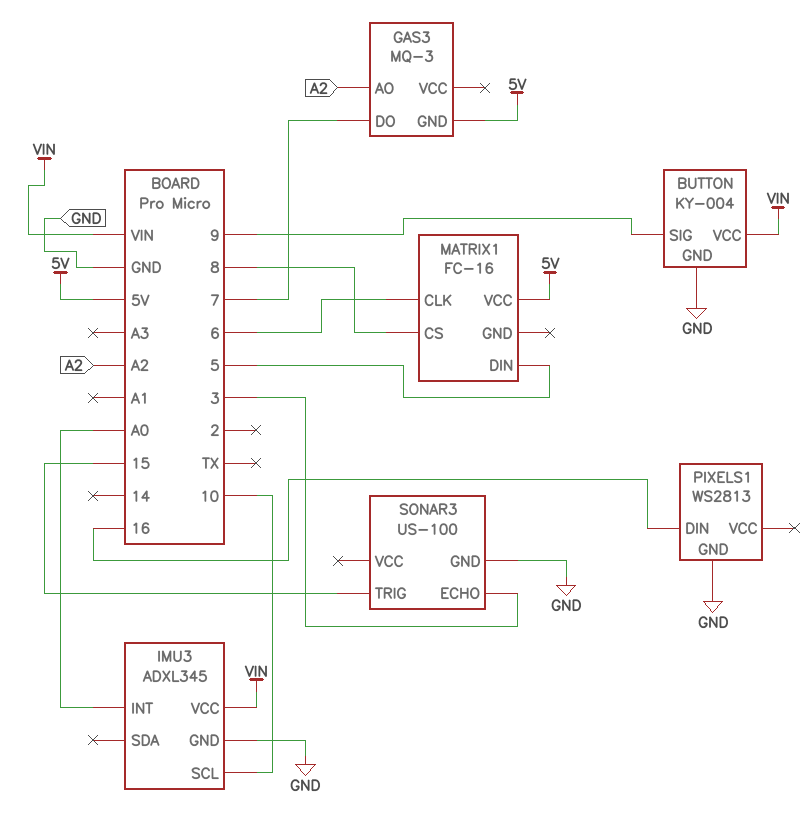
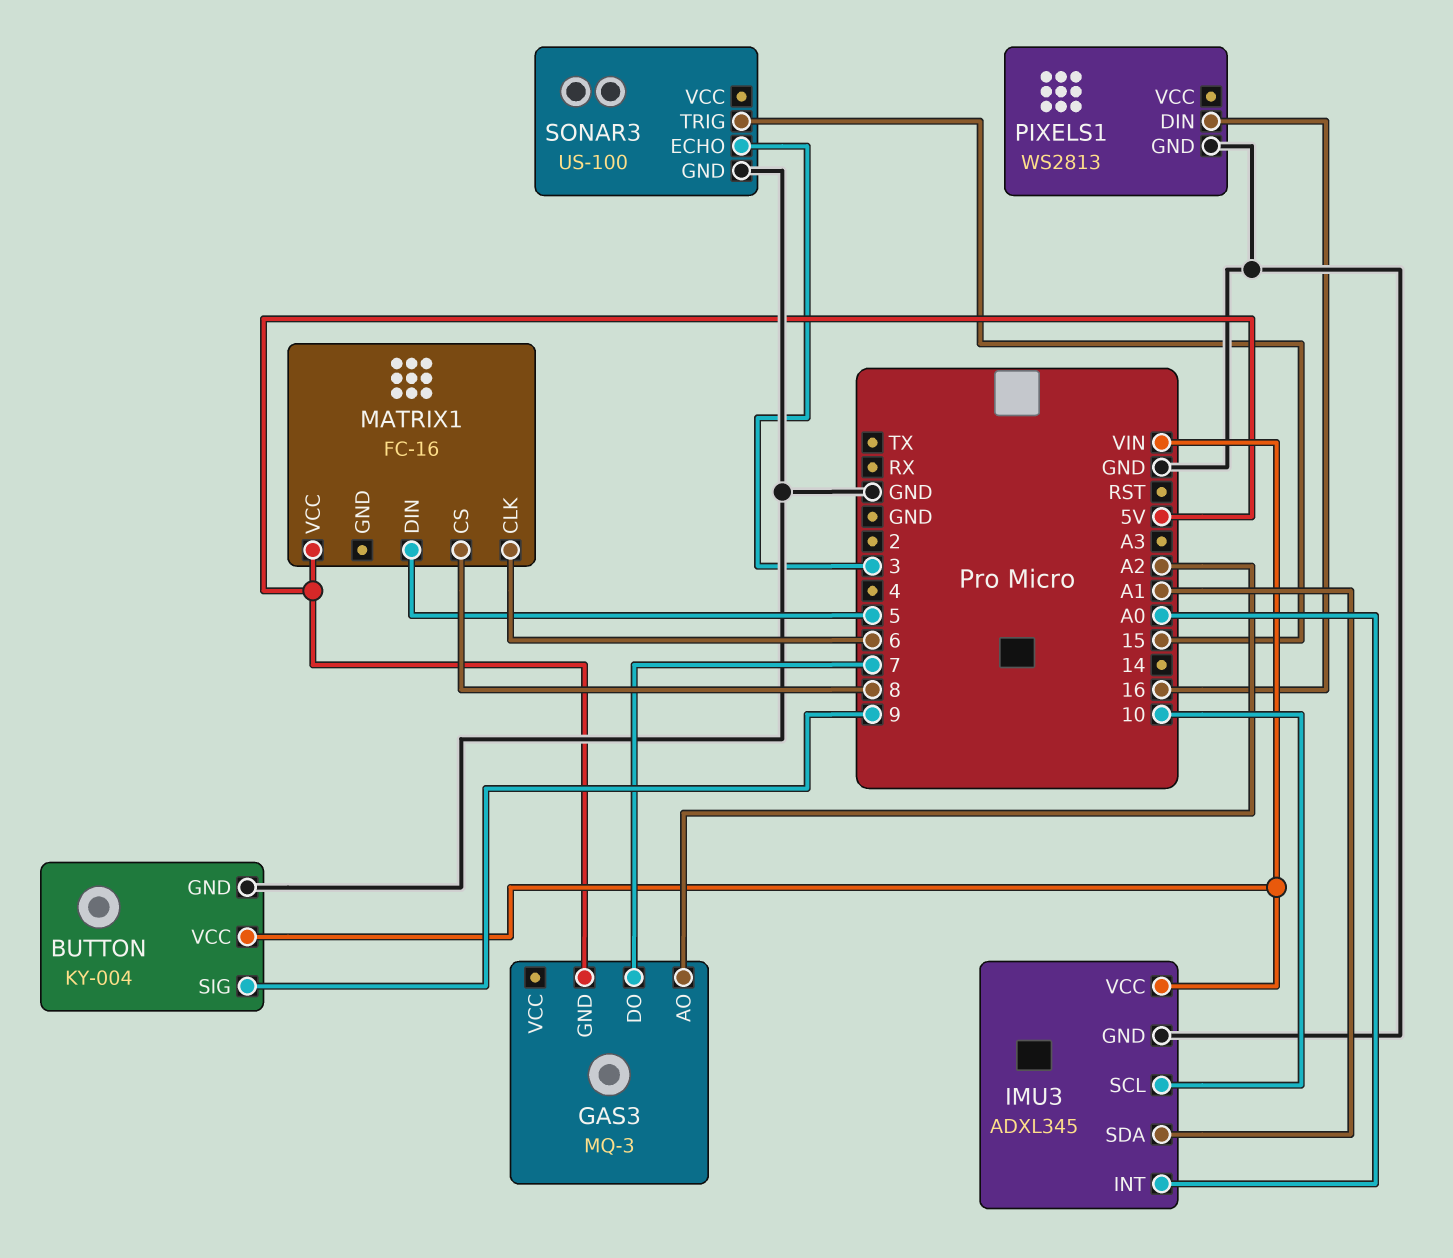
IMU3 pin SDA: none -> A1

